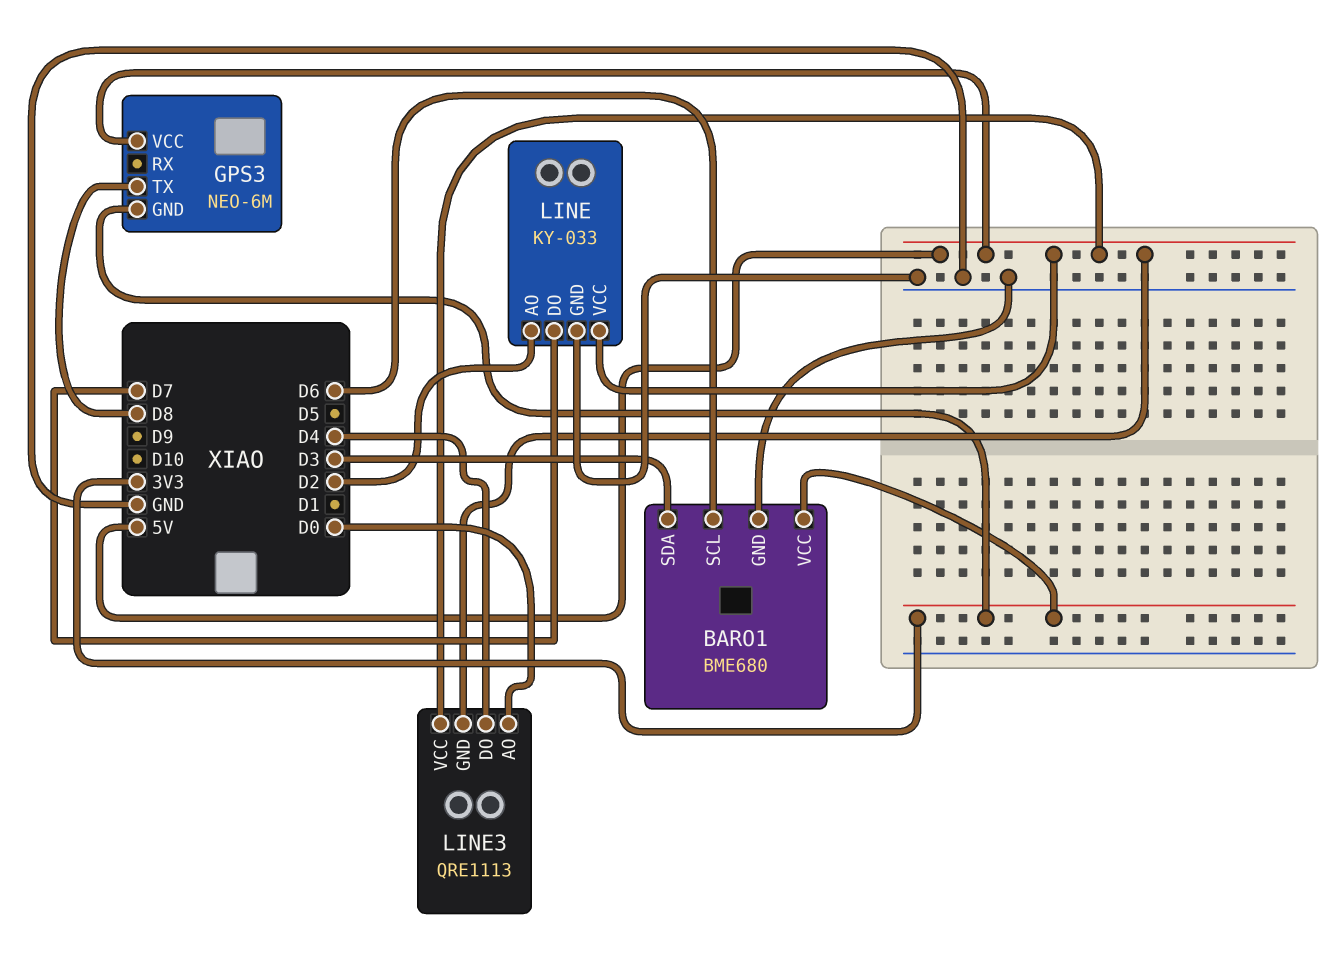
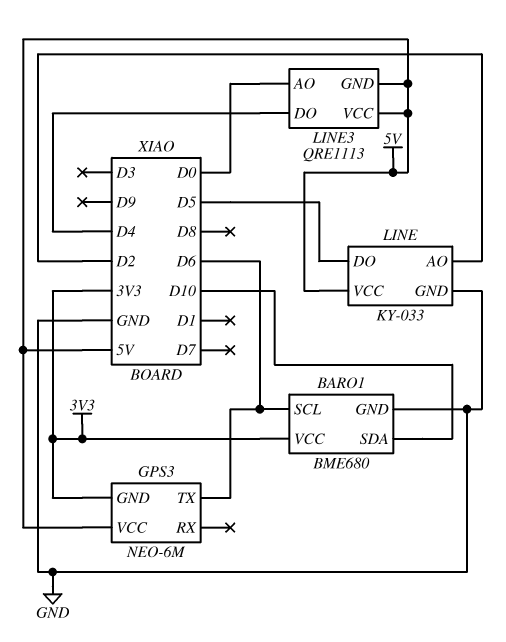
BARO1 pin SDA: D3 -> D10
GPS3 pin TX: D8 -> D6
LINE pin DO: D7 -> D5

